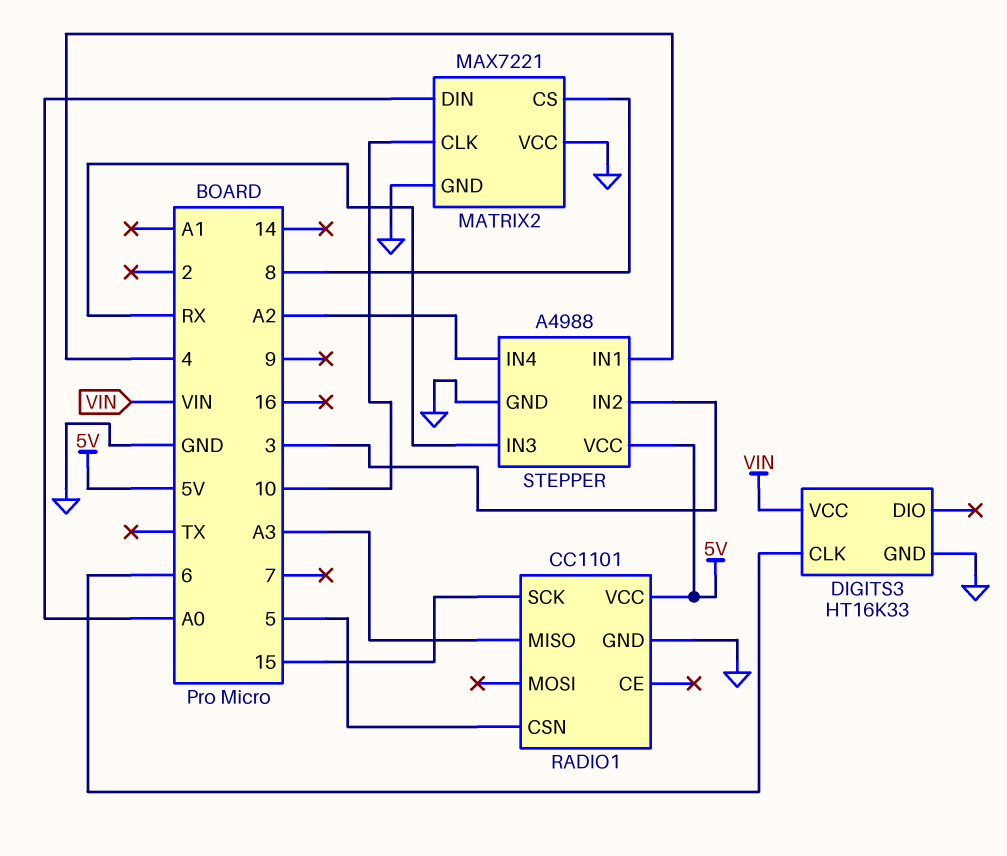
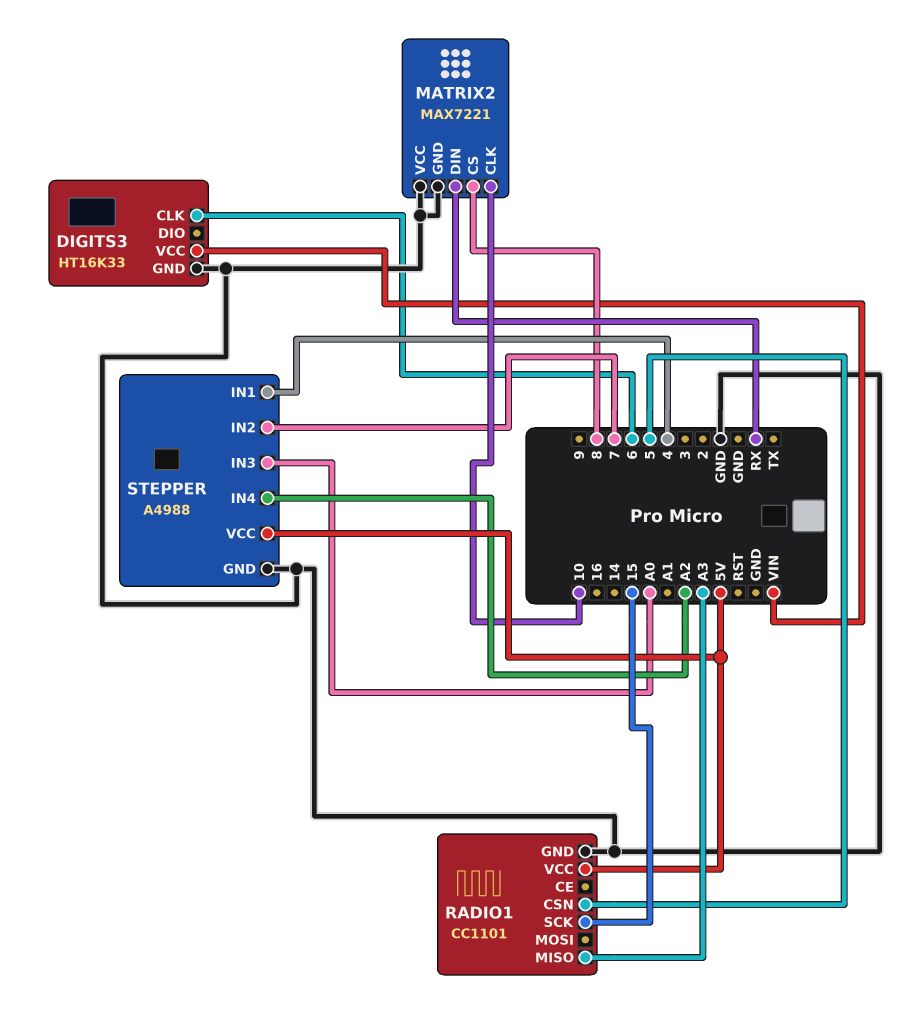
MATRIX2 pin DIN: A0 -> RX
STEPPER pin IN2: 3 -> 7
STEPPER pin IN3: RX -> A0

